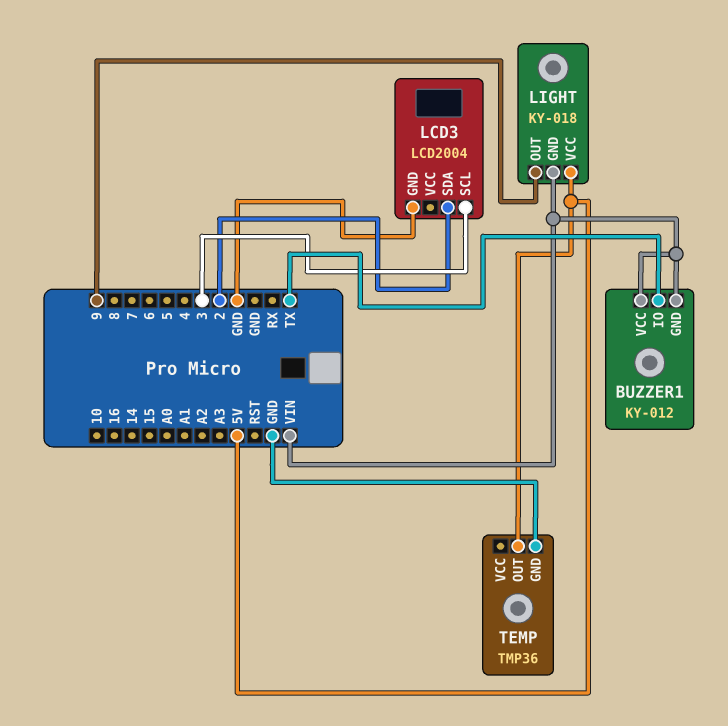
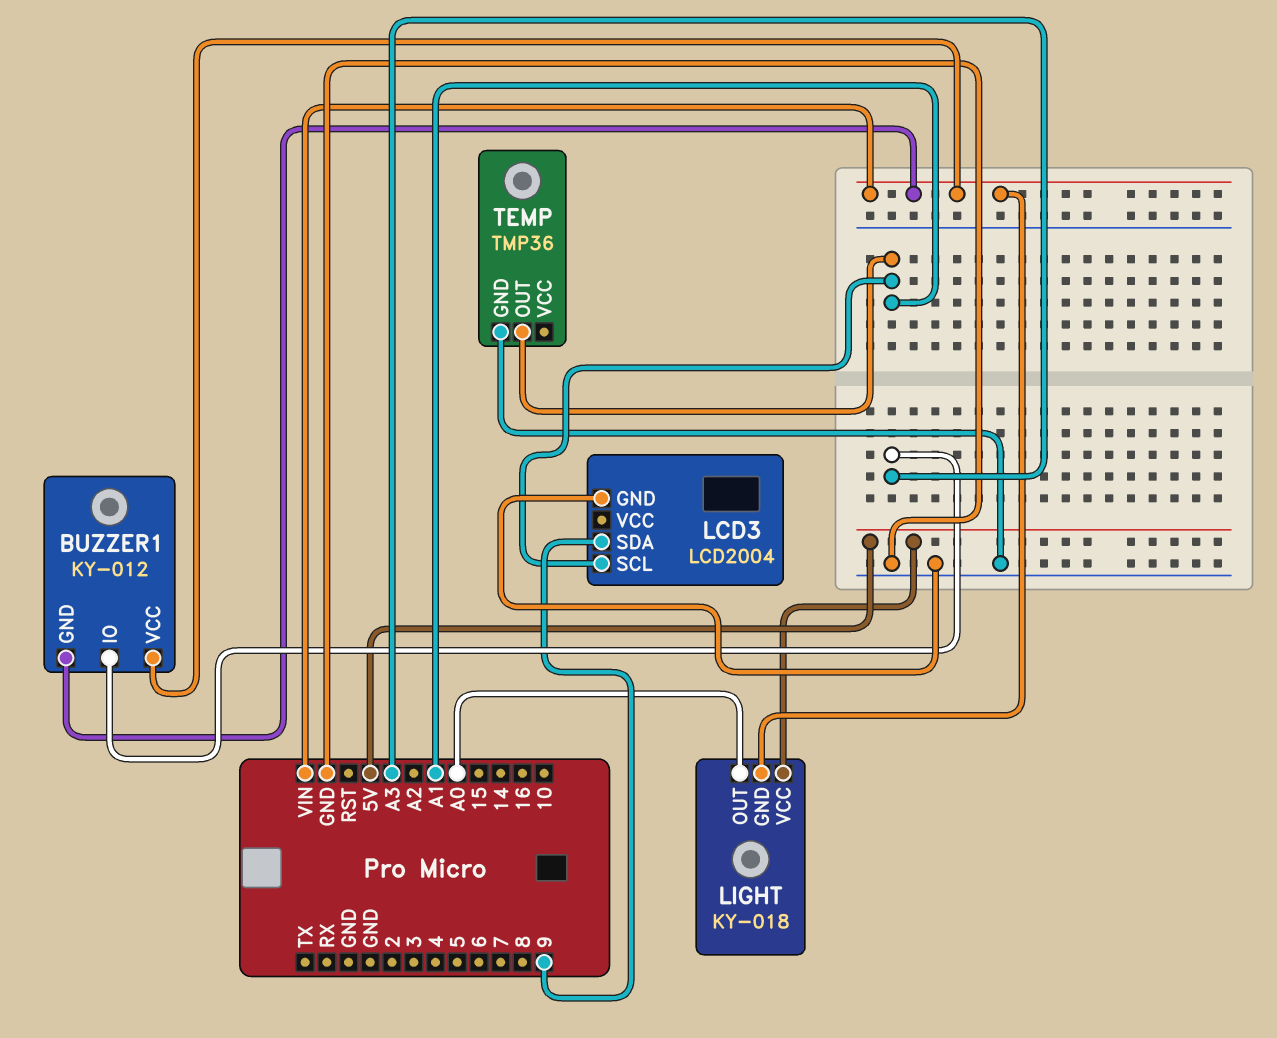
BUZZER1 pin IO: TX -> A3
LCD3 pin SCL: 3 -> A1
LCD3 pin SDA: 2 -> 9
LIGHT pin OUT: 9 -> A0
TEMP pin OUT: 5V -> A1

